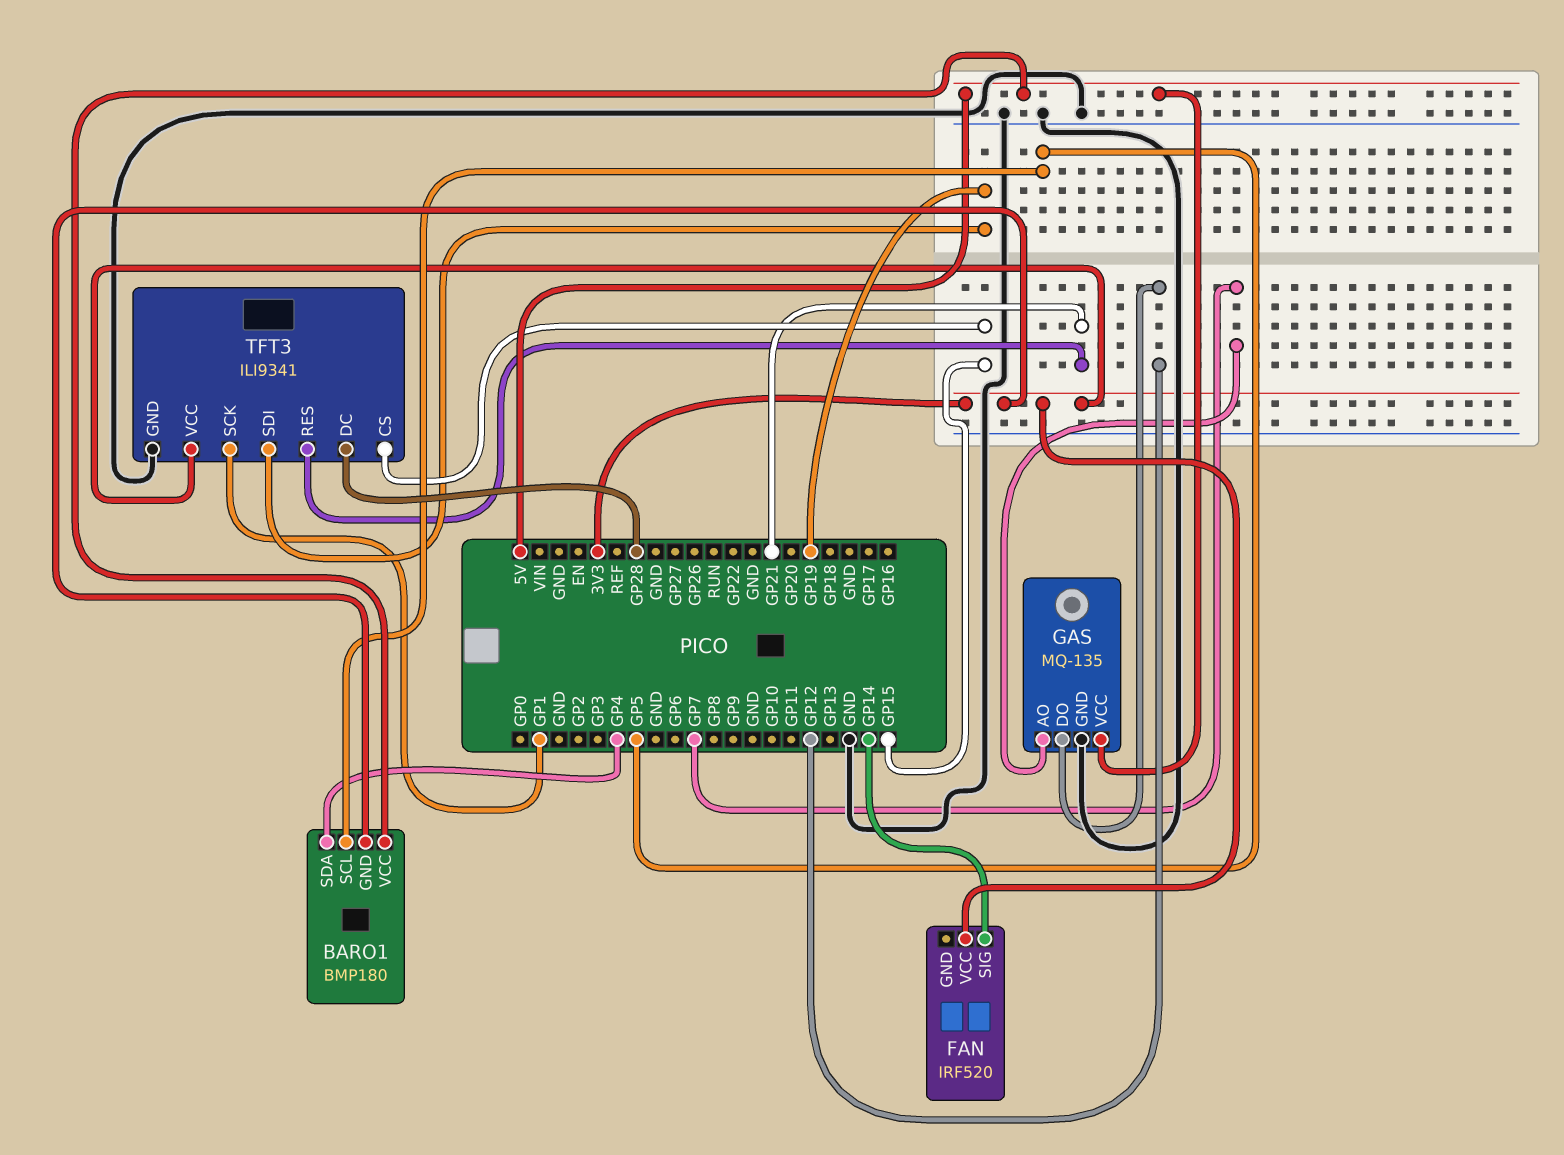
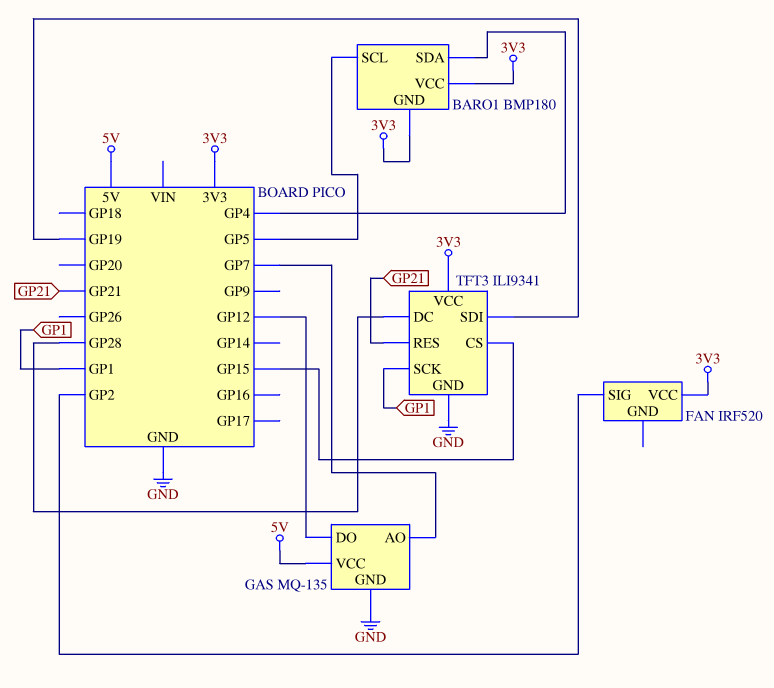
BARO1 pin VCC: 5V -> 3V3
FAN pin SIG: GP14 -> GP2

